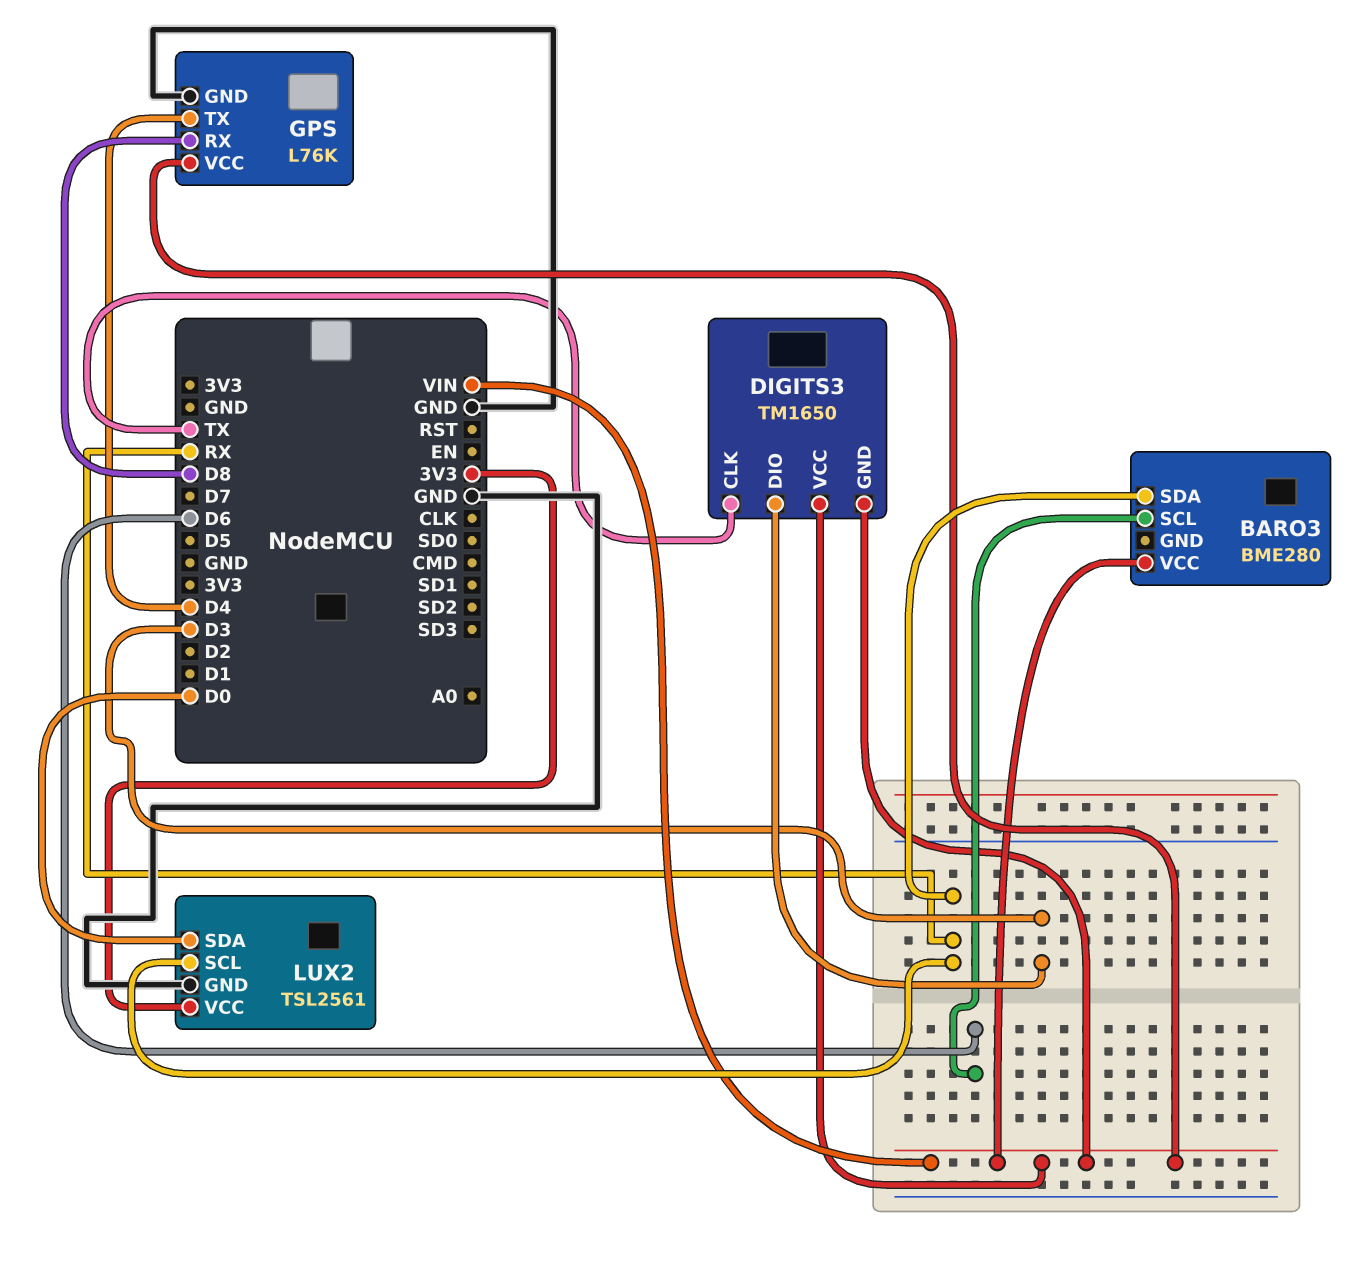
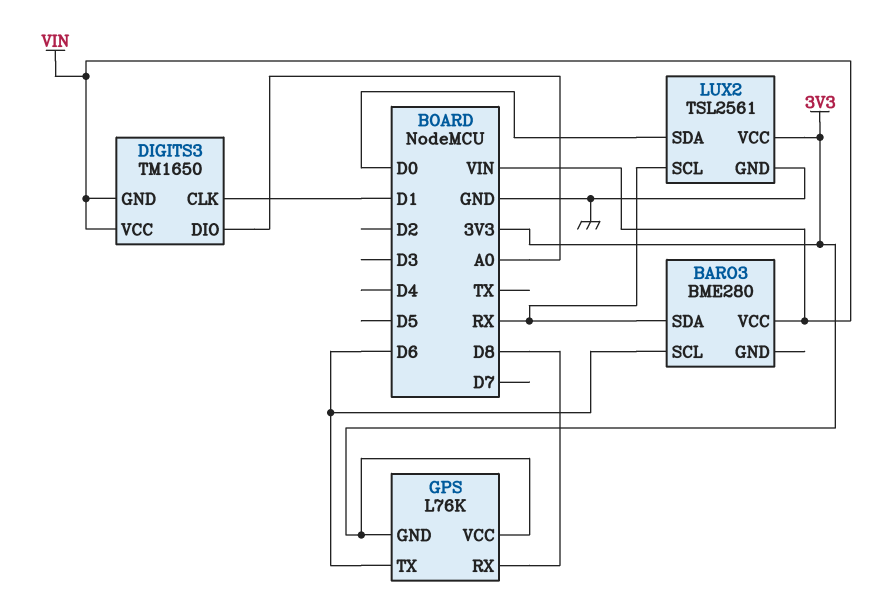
DIGITS3 pin CLK: TX -> D1
DIGITS3 pin DIO: D3 -> A0
GPS pin GND: GND -> 3V3
GPS pin TX: D4 -> D6
GPS pin VCC: VIN -> 3V3

